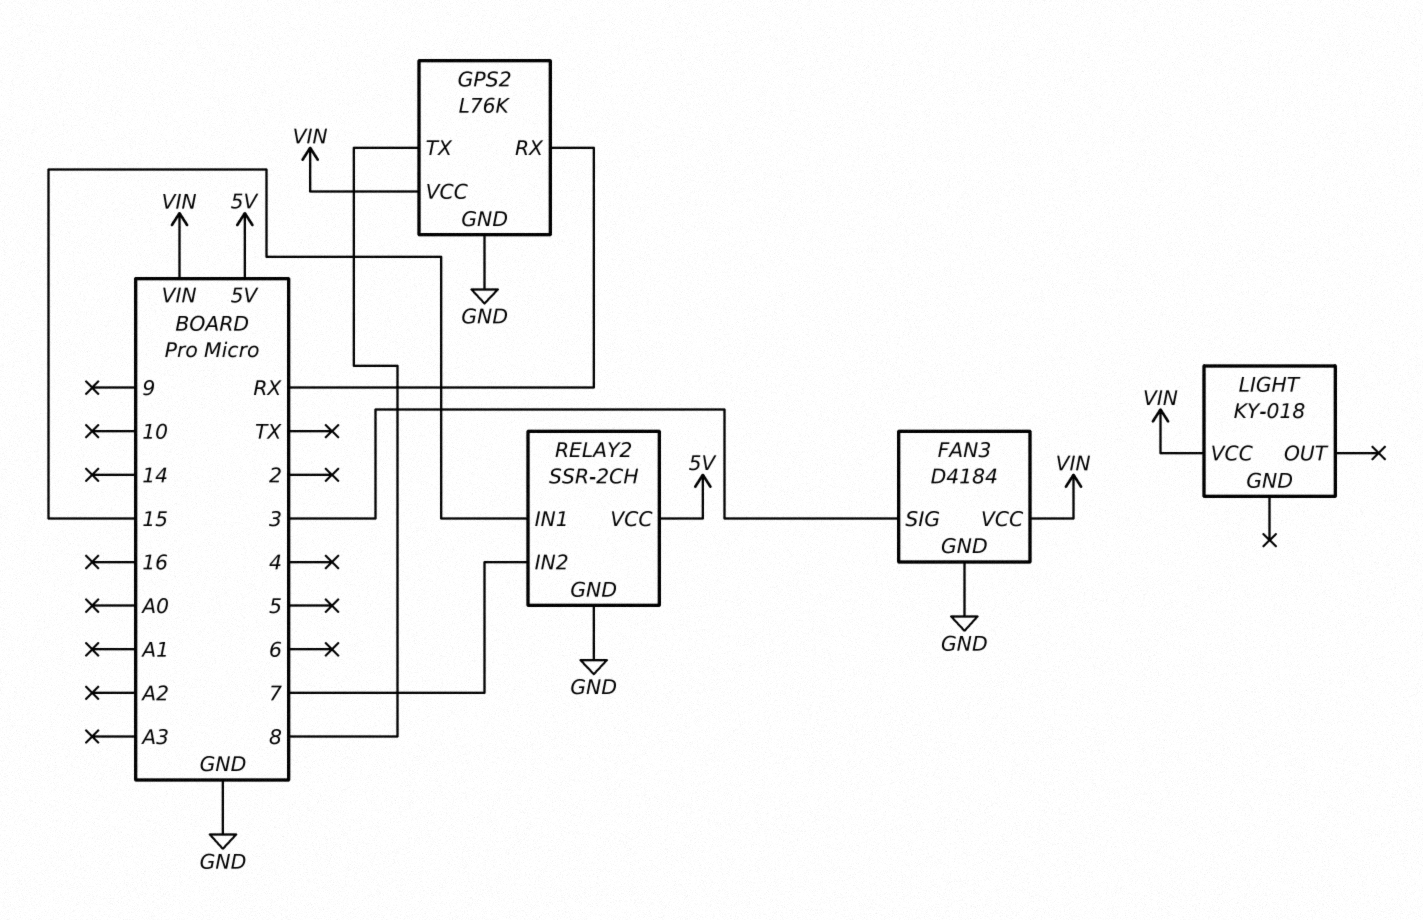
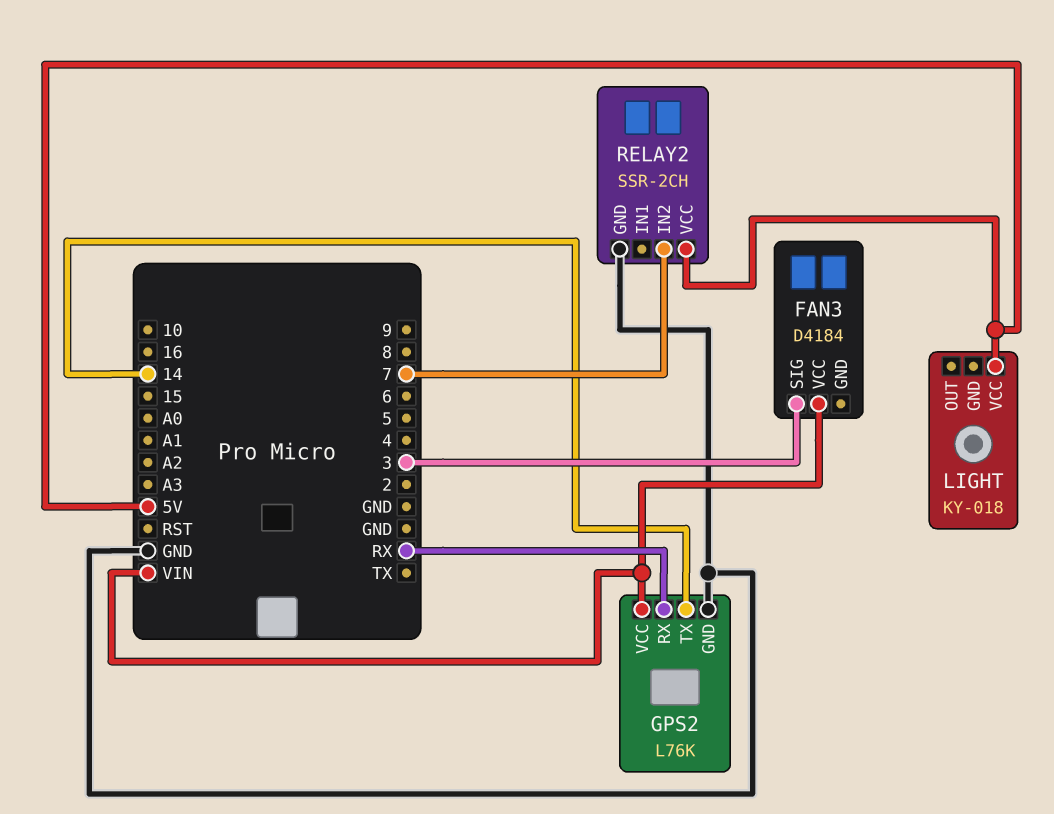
FAN3 pin GND: GND -> none
GPS2 pin TX: 8 -> 14
LIGHT pin VCC: VIN -> 5V
RELAY2 pin IN1: 15 -> none

